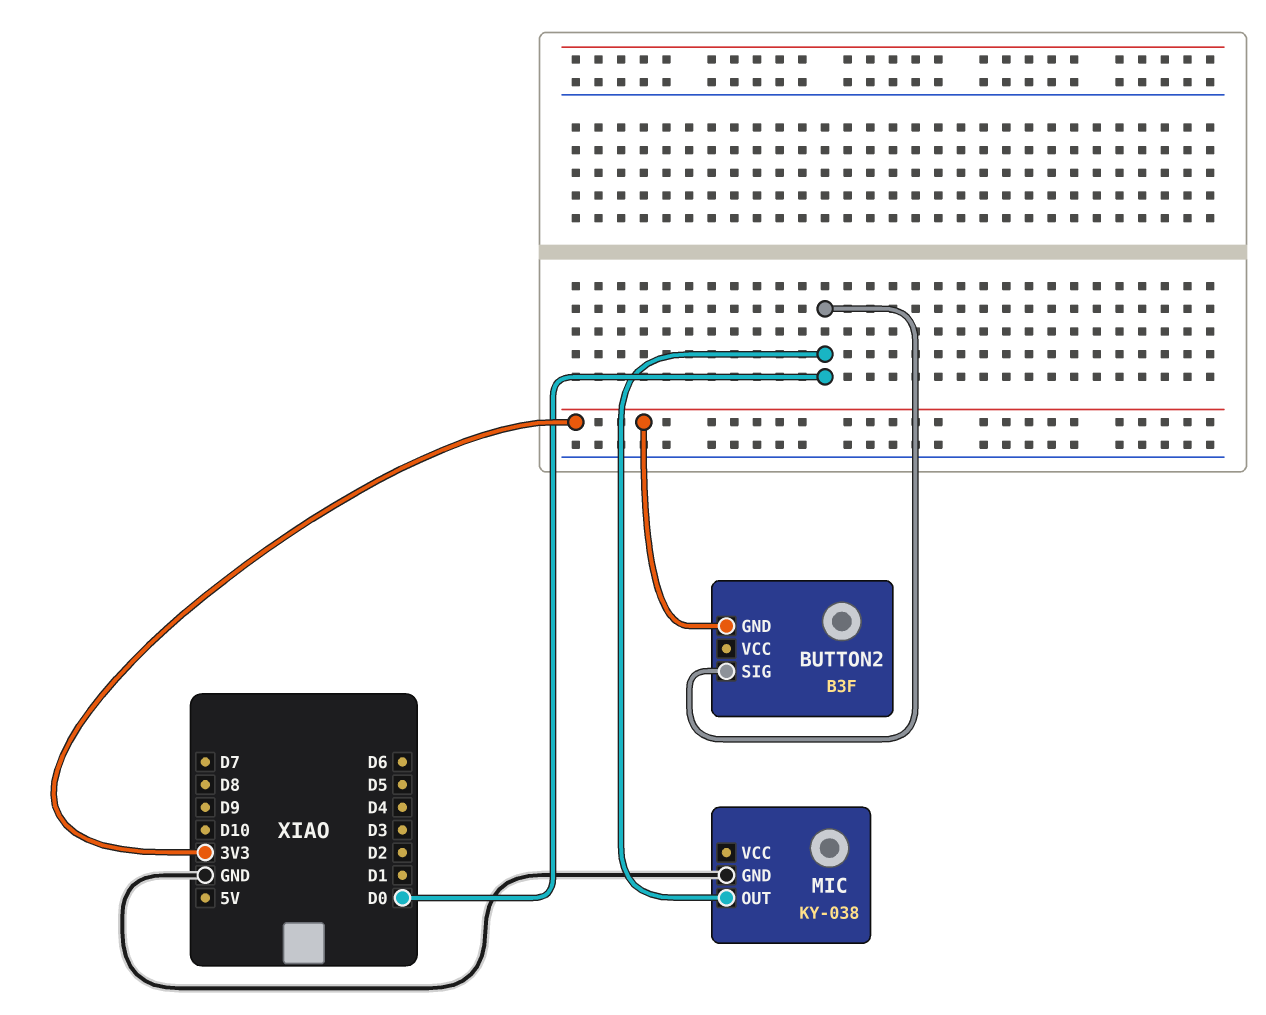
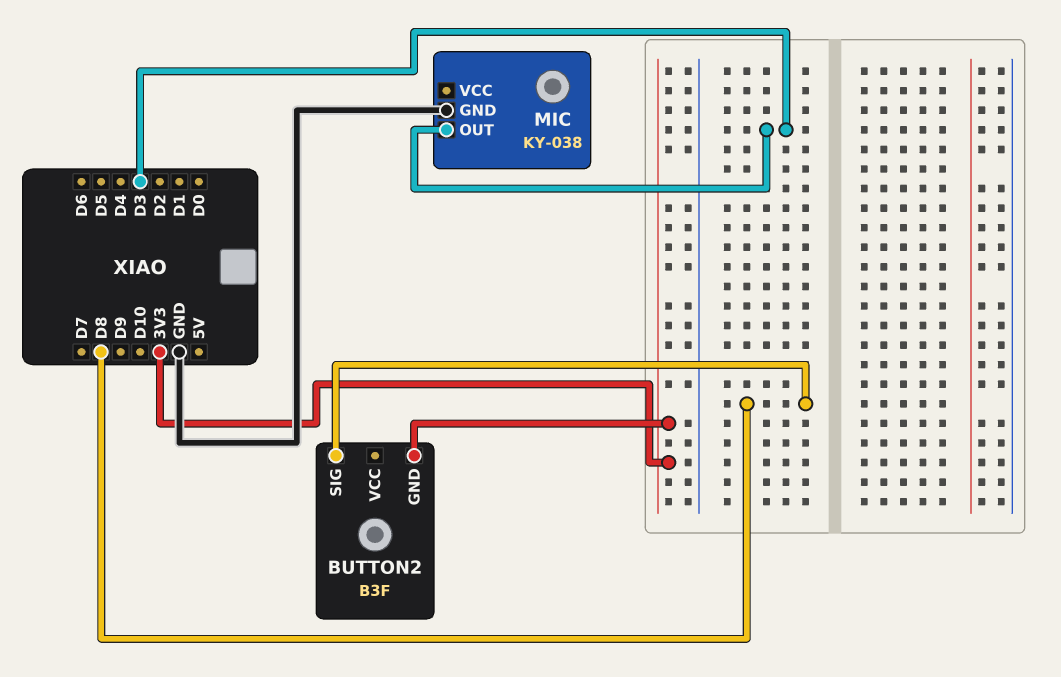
BUTTON2 pin SIG: D0 -> D8
MIC pin OUT: D0 -> D3

